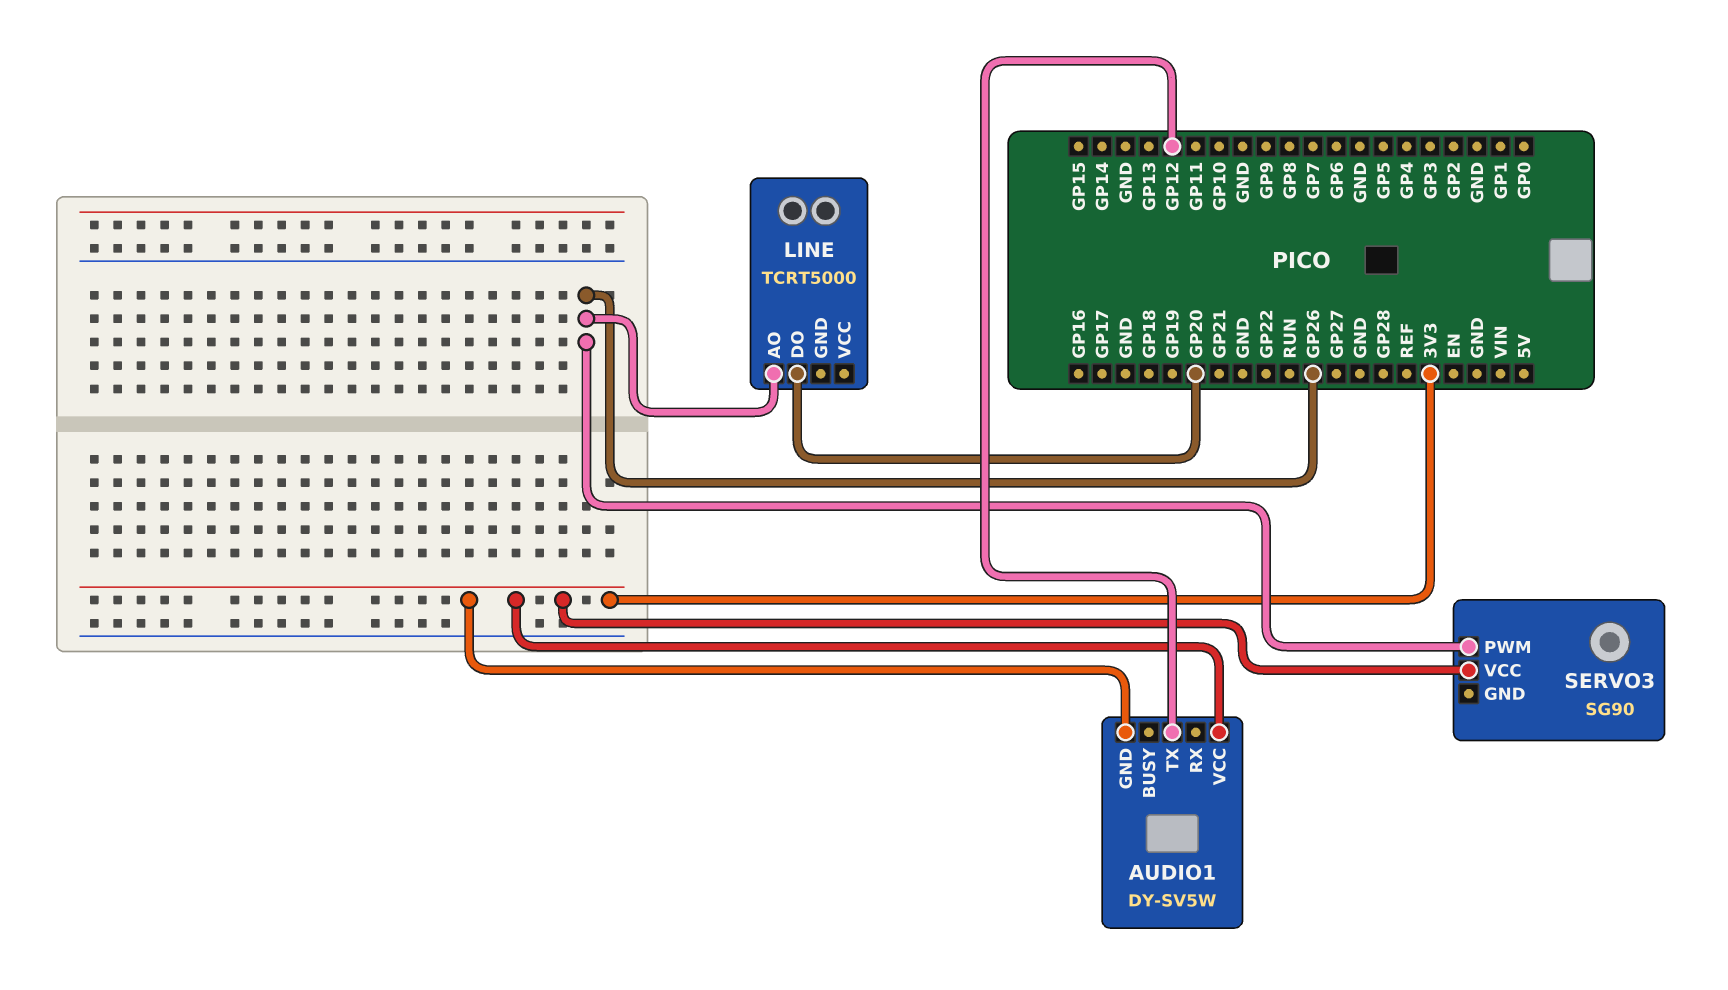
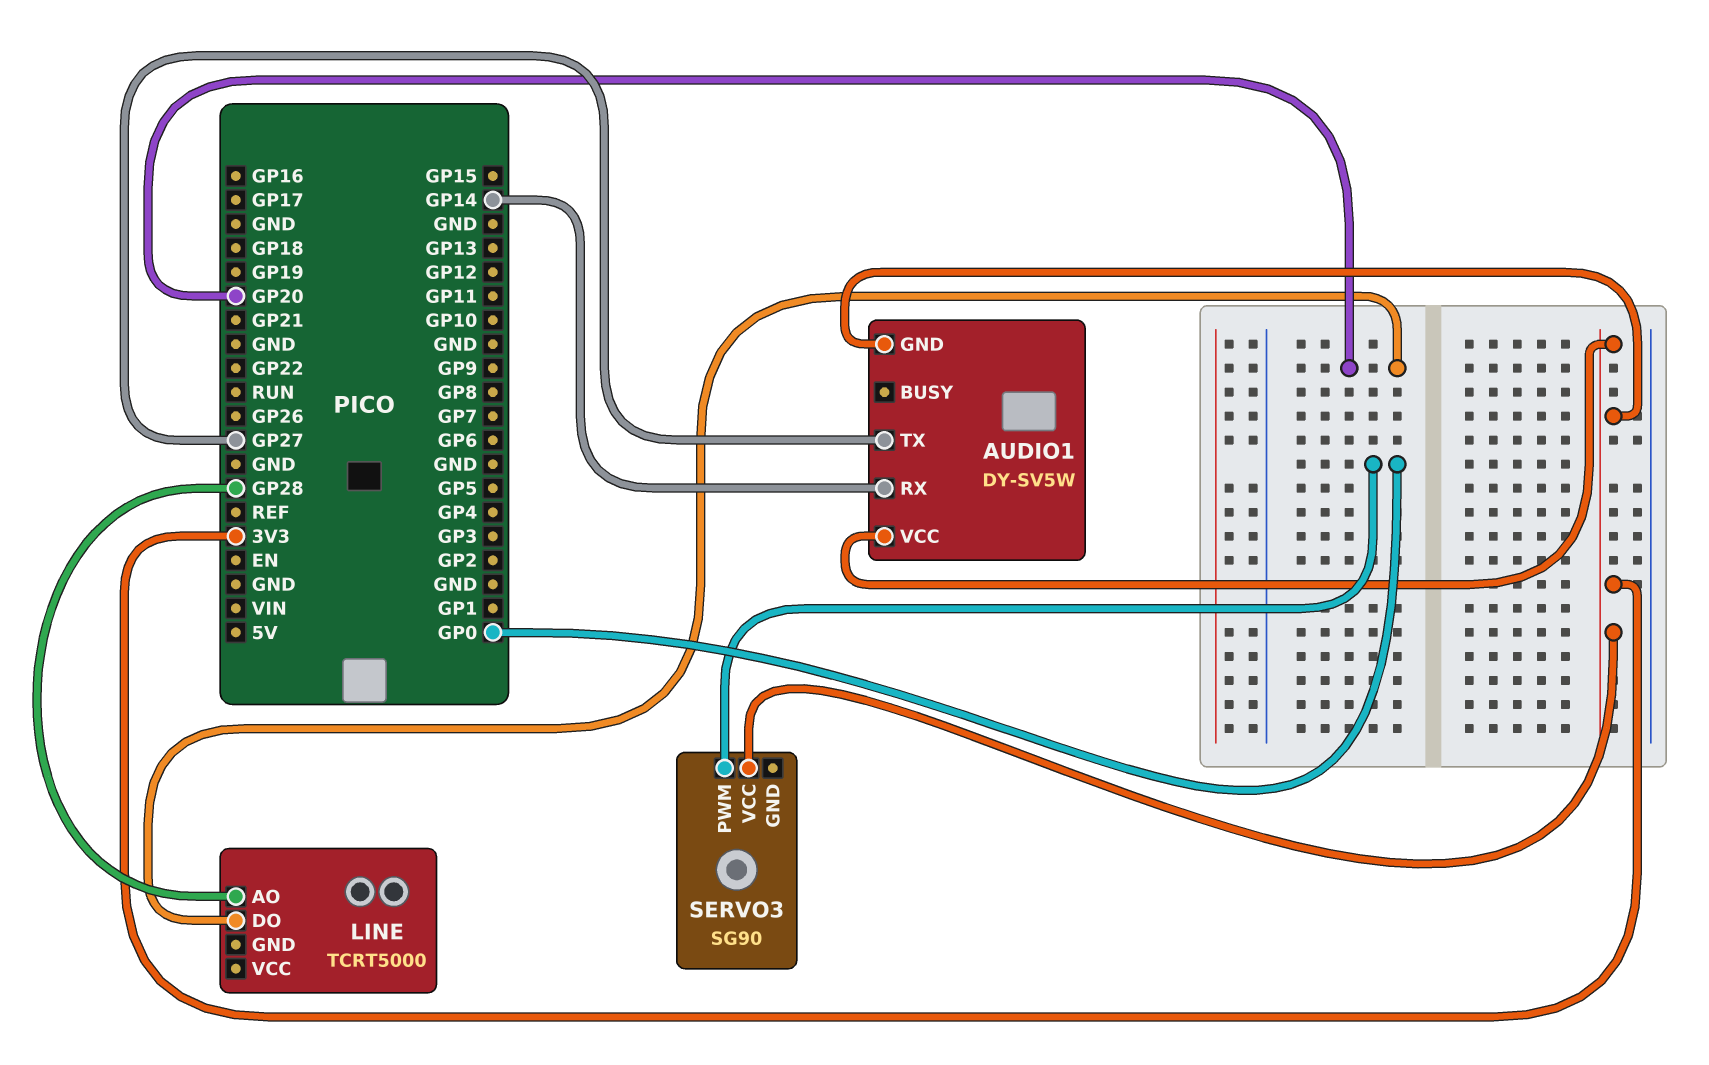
AUDIO1 pin RX: none -> GP14
AUDIO1 pin TX: GP12 -> GP27
LINE pin AO: GP26 -> GP28
SERVO3 pin PWM: GP26 -> GP0

